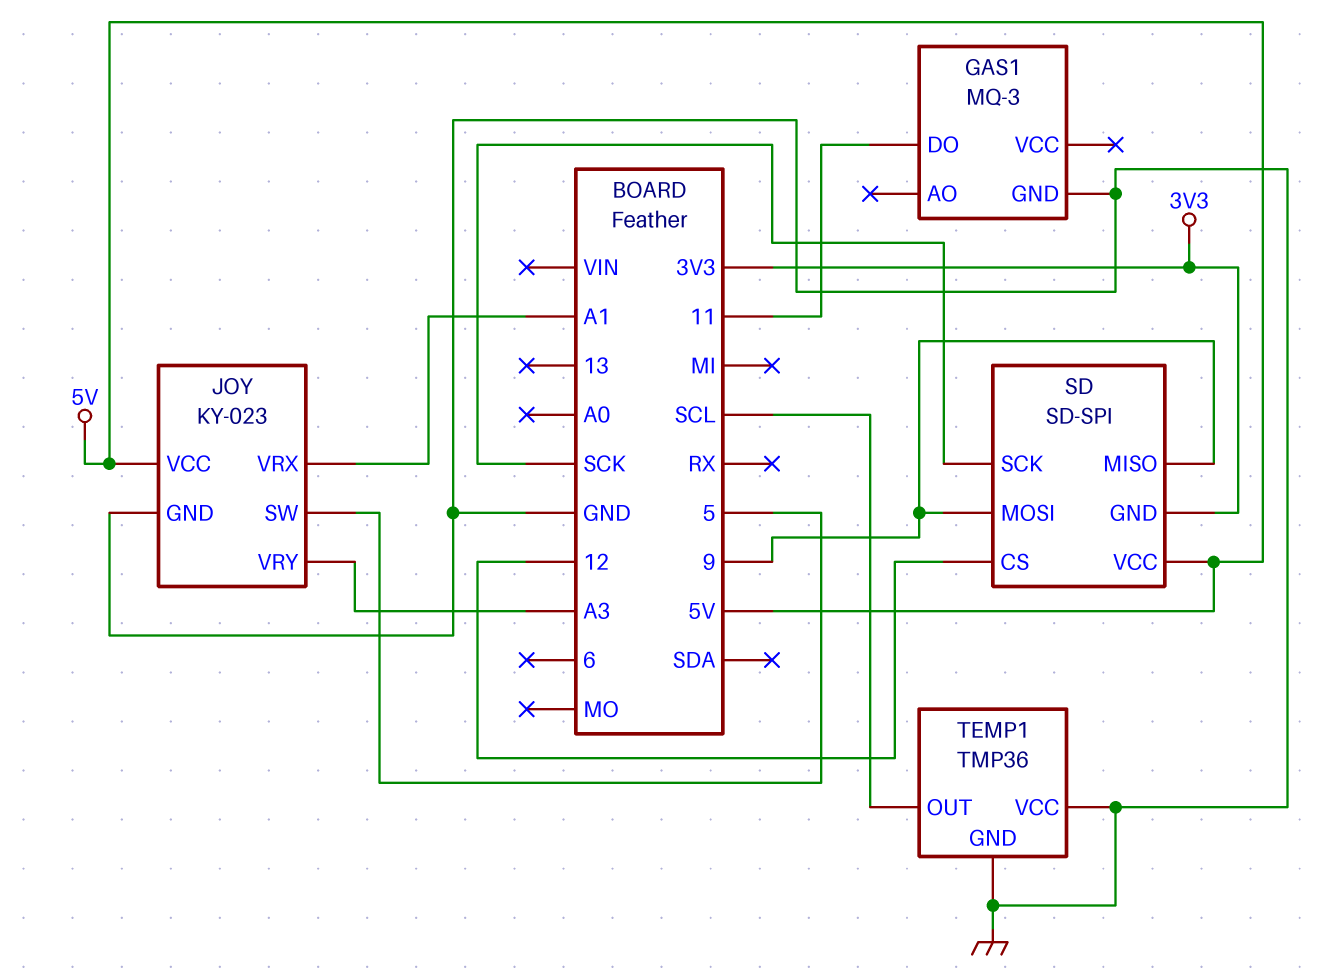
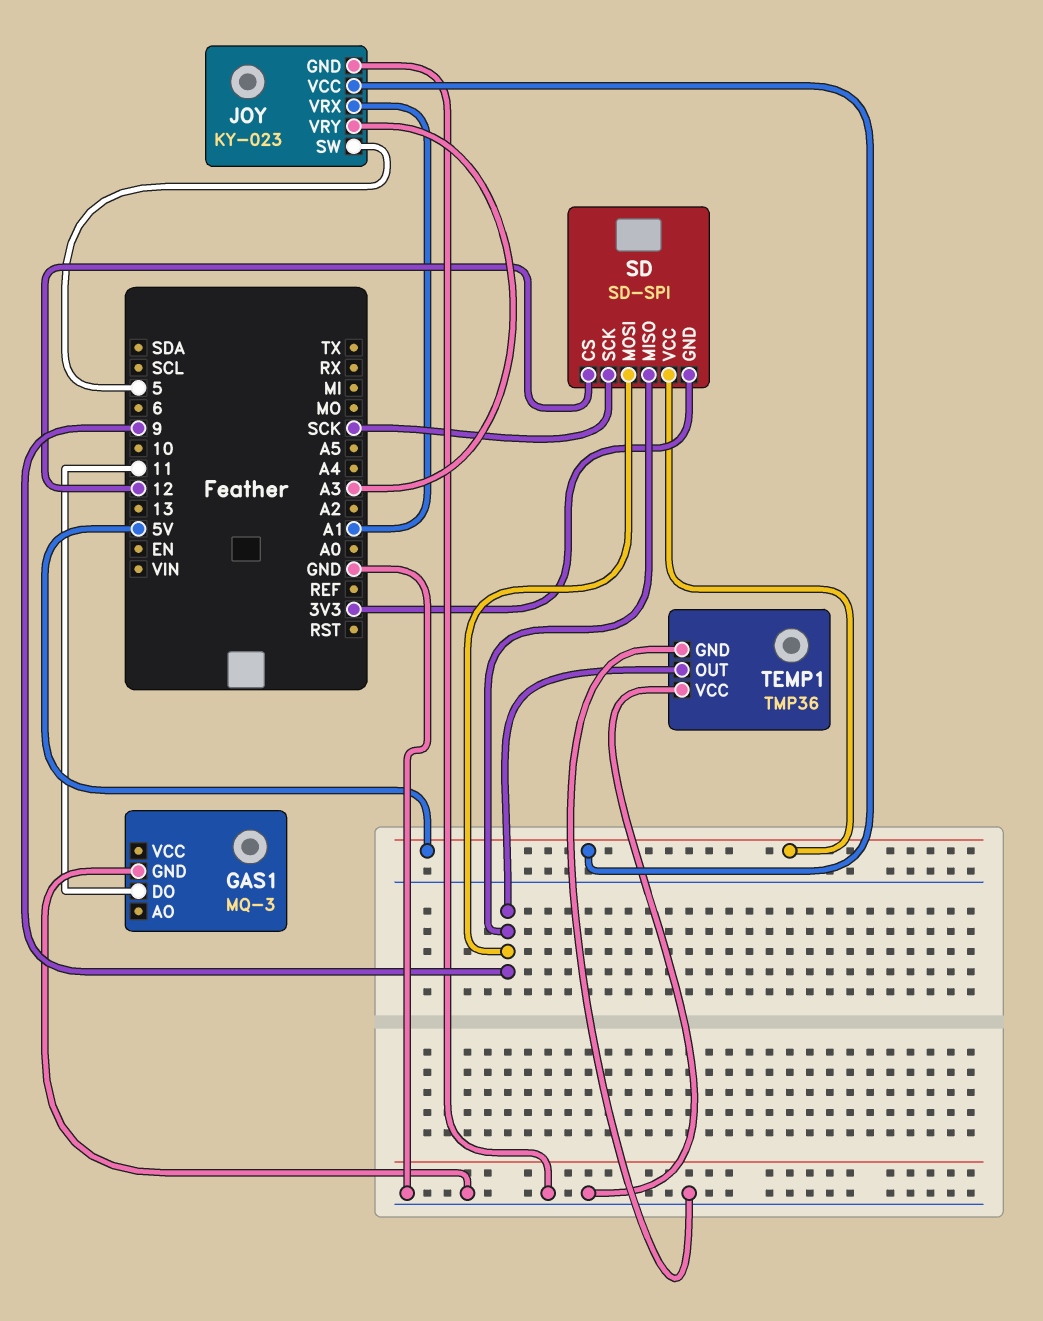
TEMP1 pin OUT: SCL -> 9

